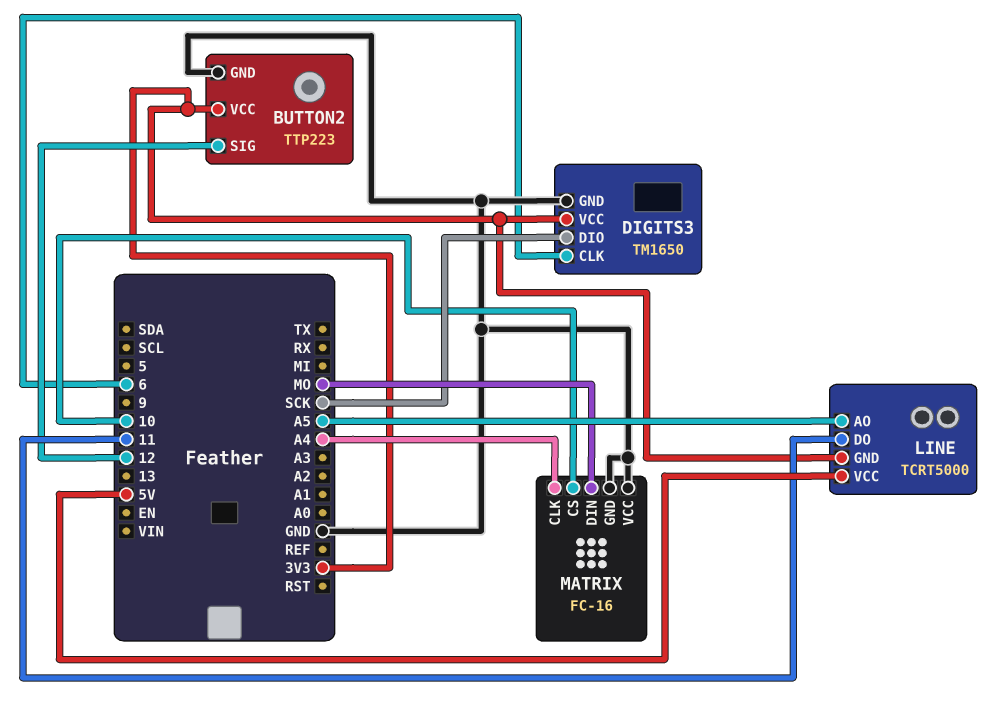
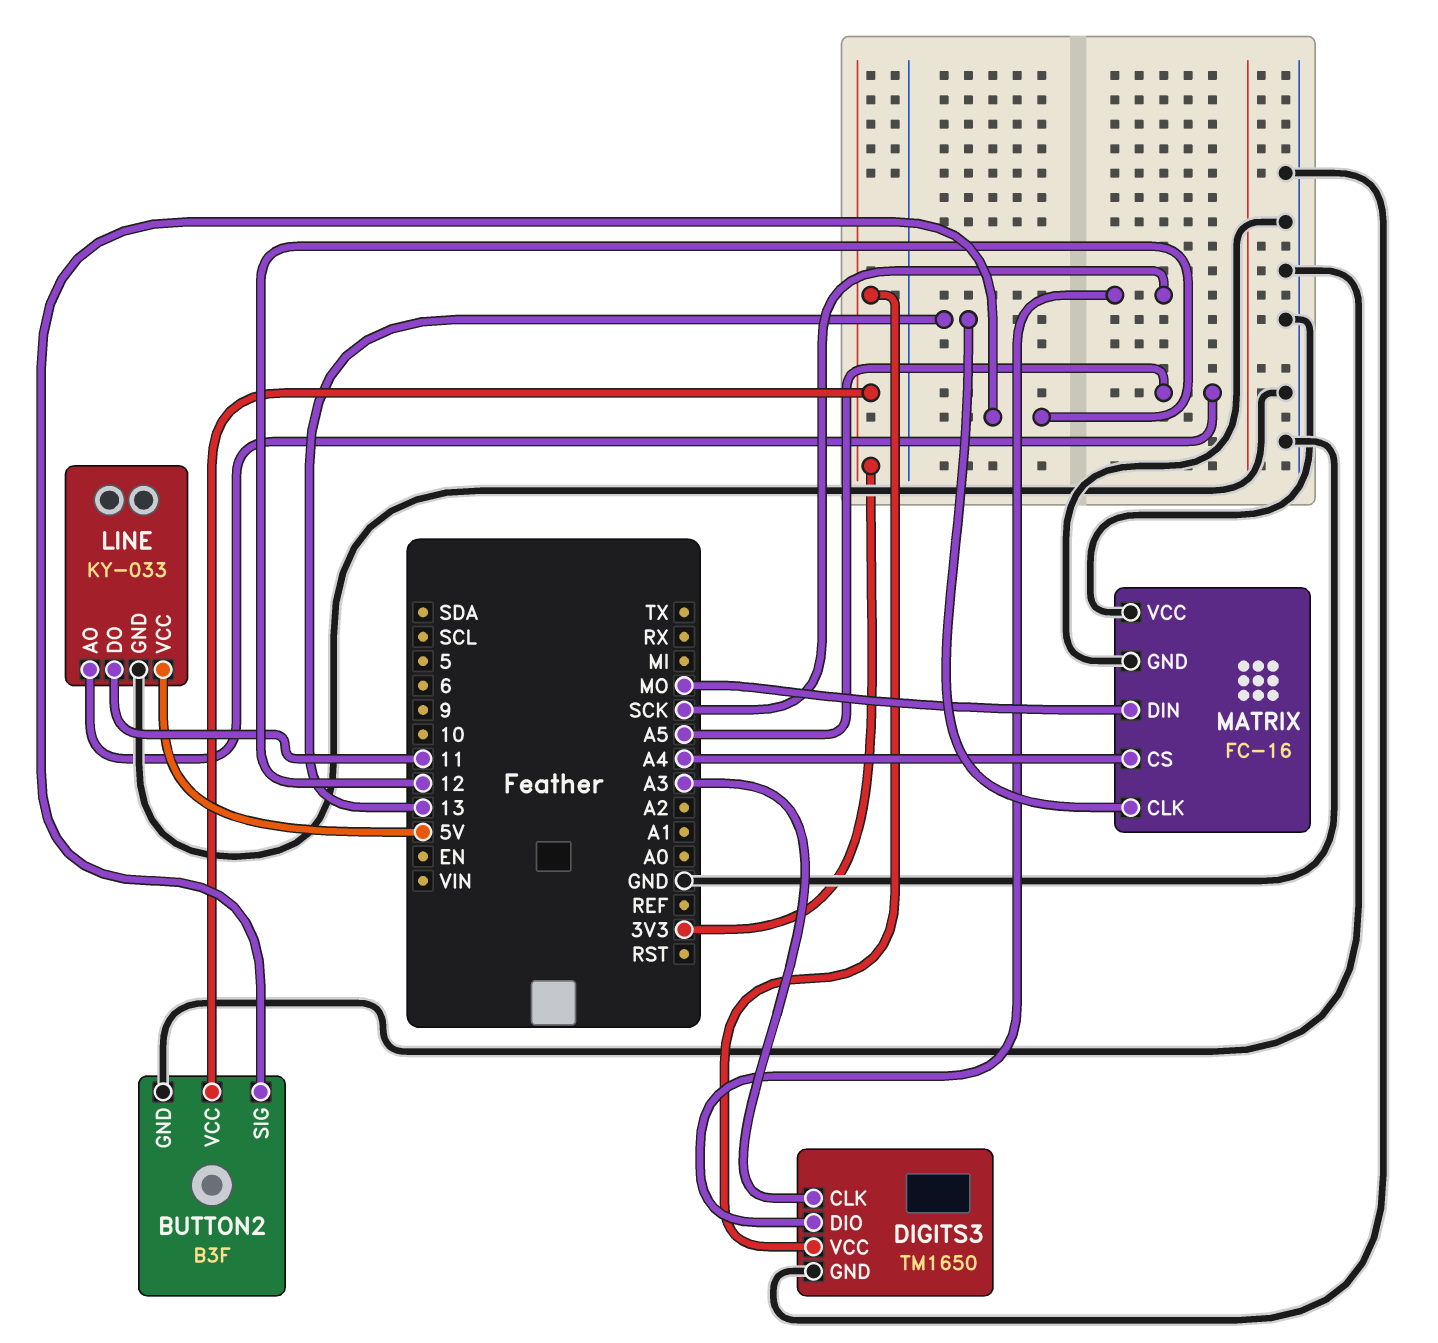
BUTTON2: TTP223 -> B3F
DIGITS3 pin CLK: 6 -> A3
LINE: TCRT5000 -> KY-033
LINE pin GND: 3V3 -> GND
MATRIX pin CLK: A4 -> 13
MATRIX pin CS: 10 -> A4

